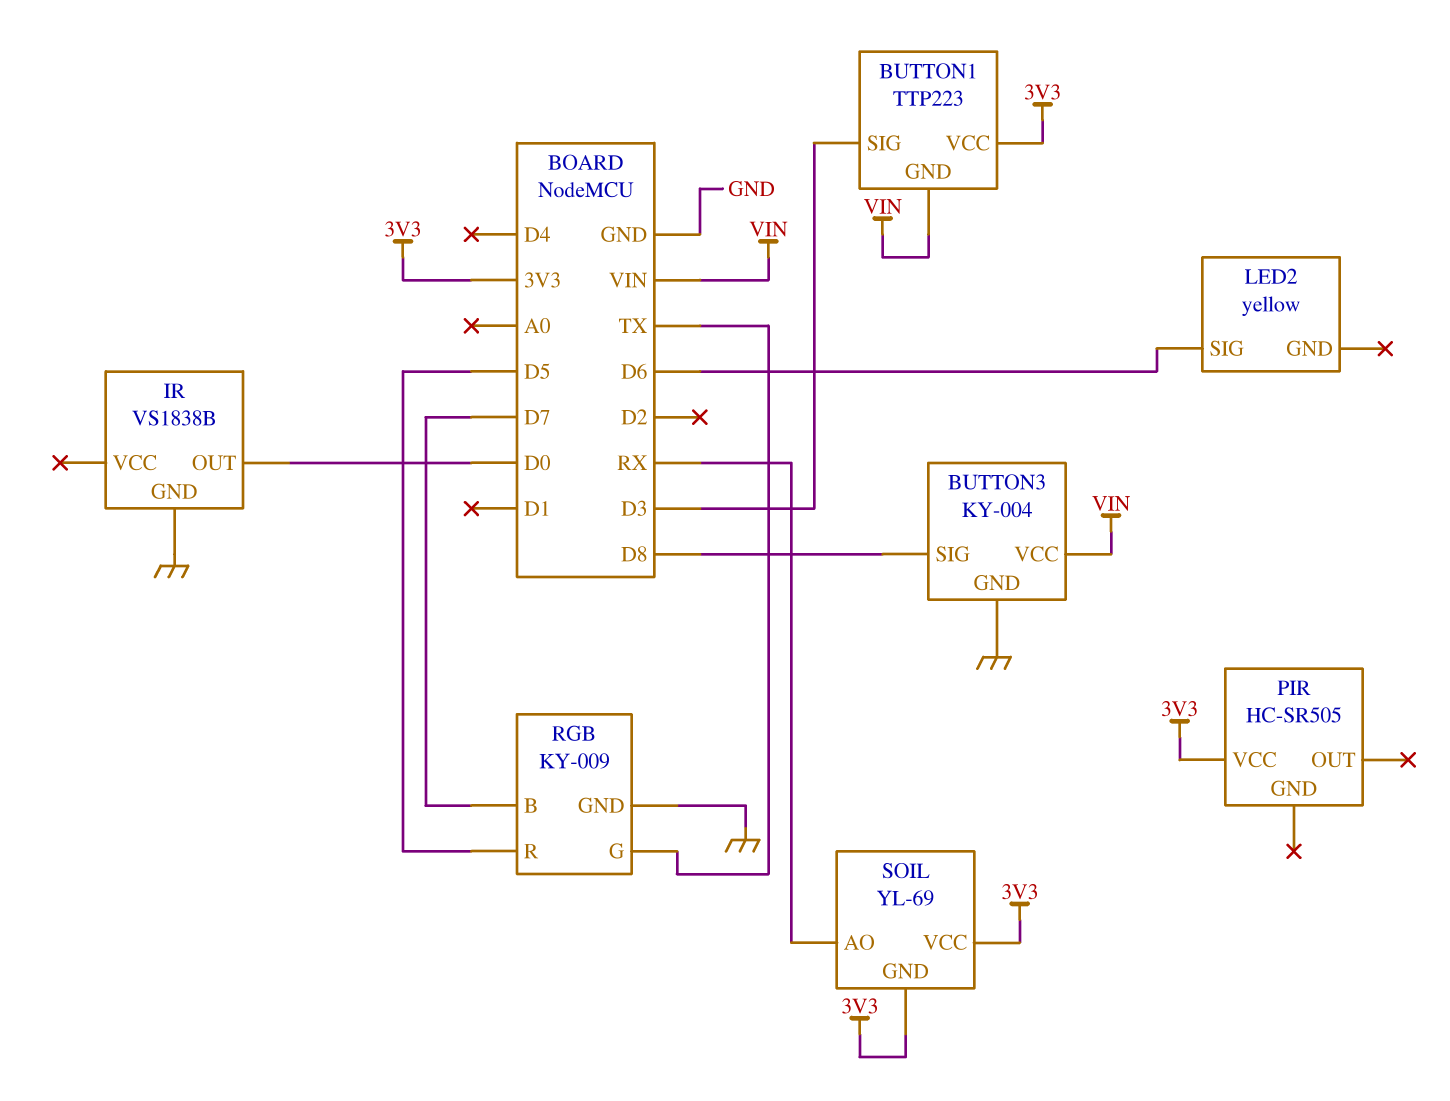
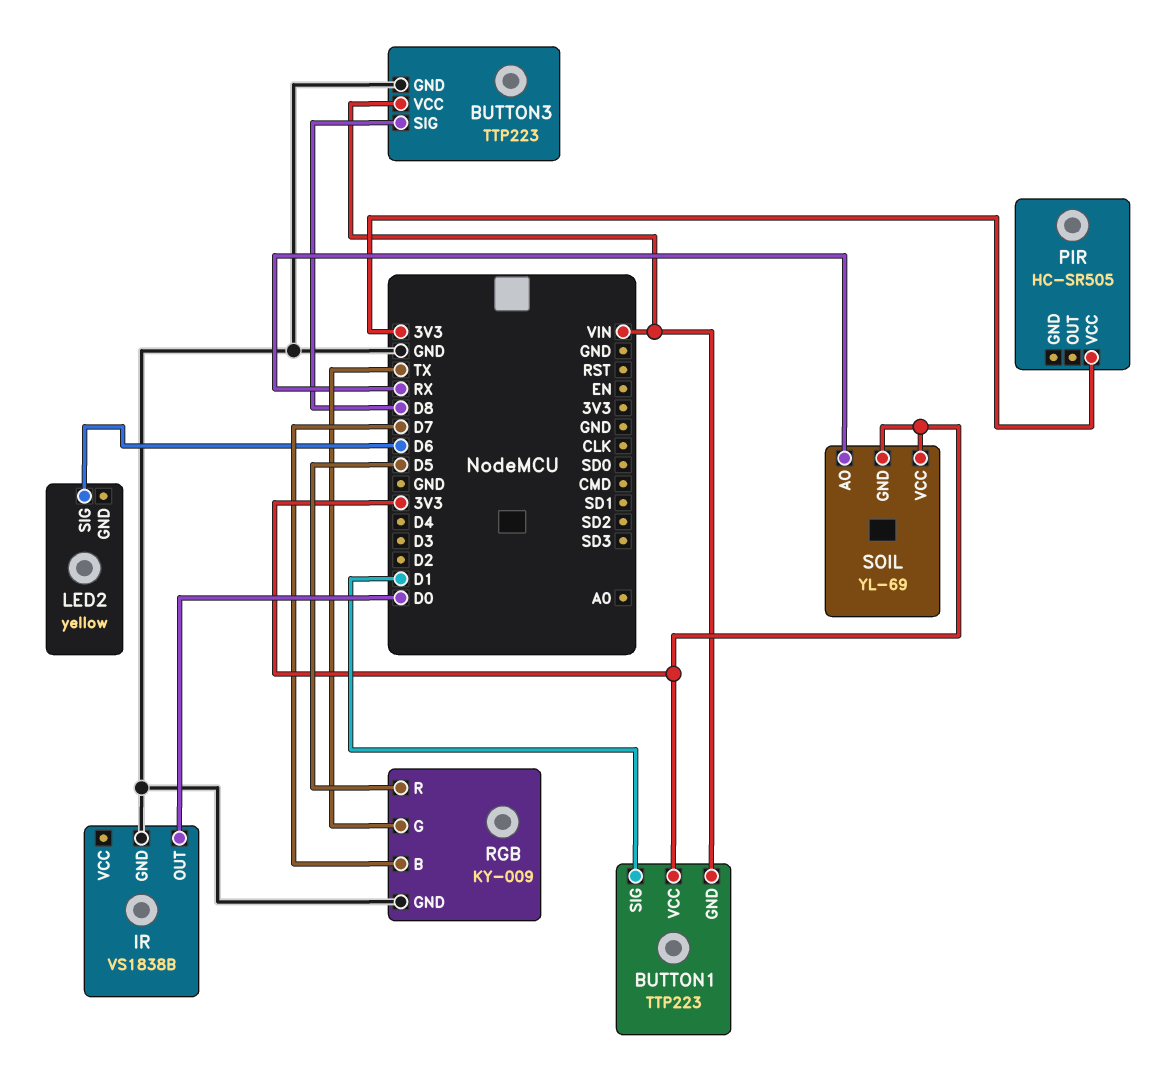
BUTTON1 pin SIG: D3 -> D1
BUTTON3: KY-004 -> TTP223

